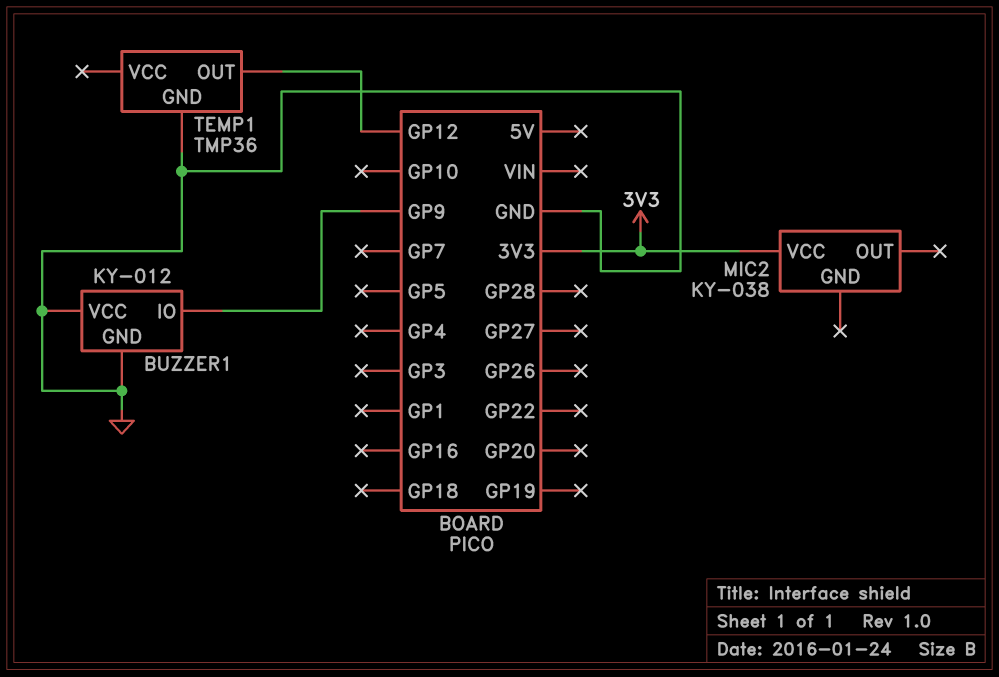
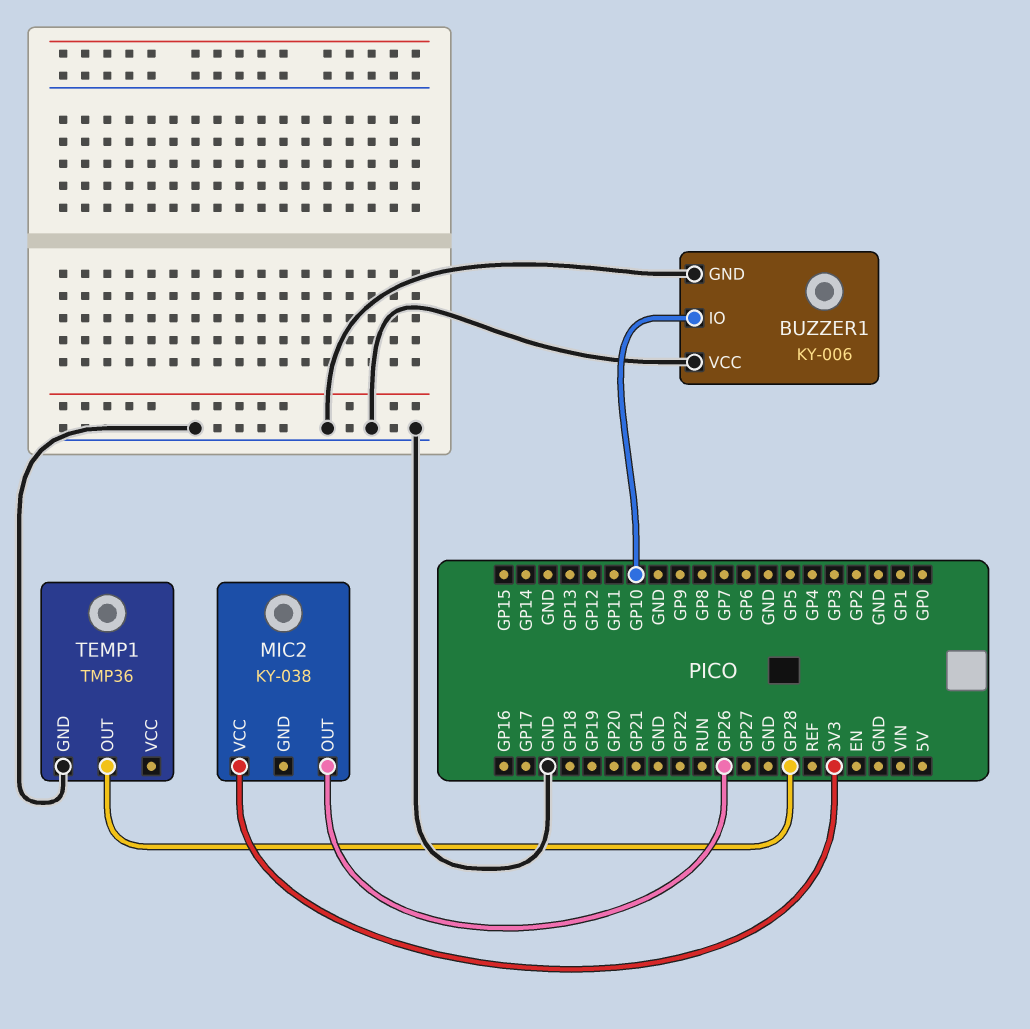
BUZZER1: KY-012 -> KY-006
BUZZER1 pin IO: GP9 -> GP10
MIC2 pin OUT: none -> GP26
TEMP1 pin OUT: GP12 -> GP28

